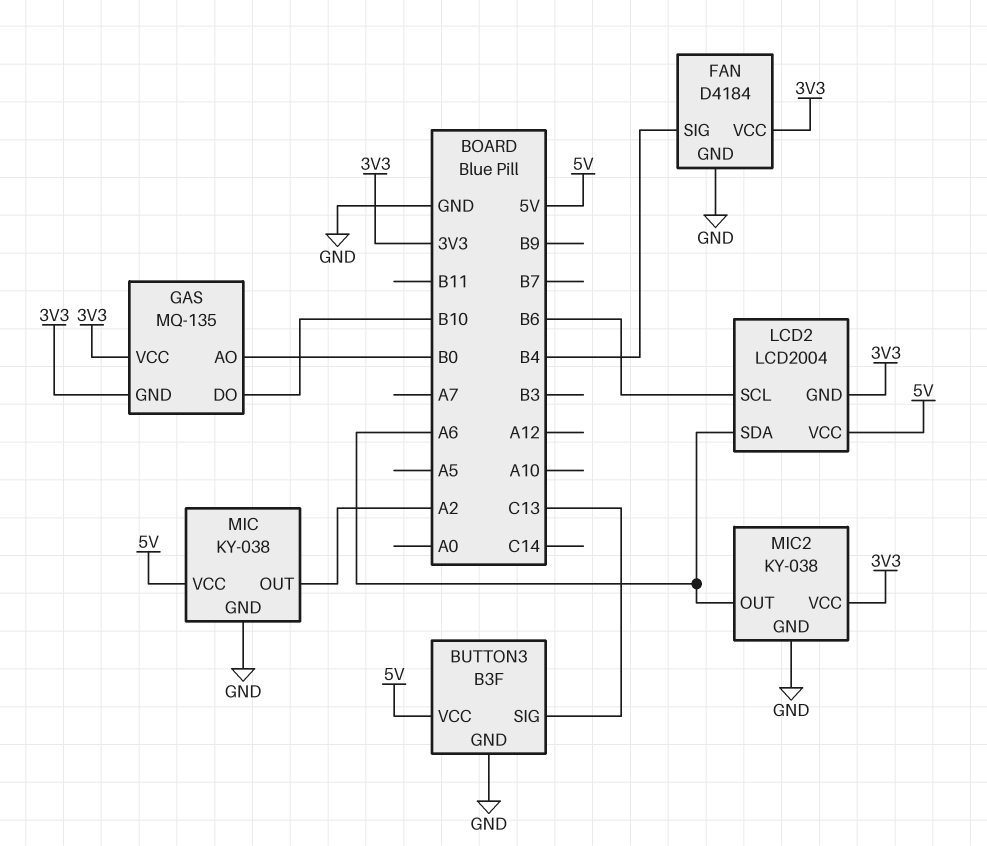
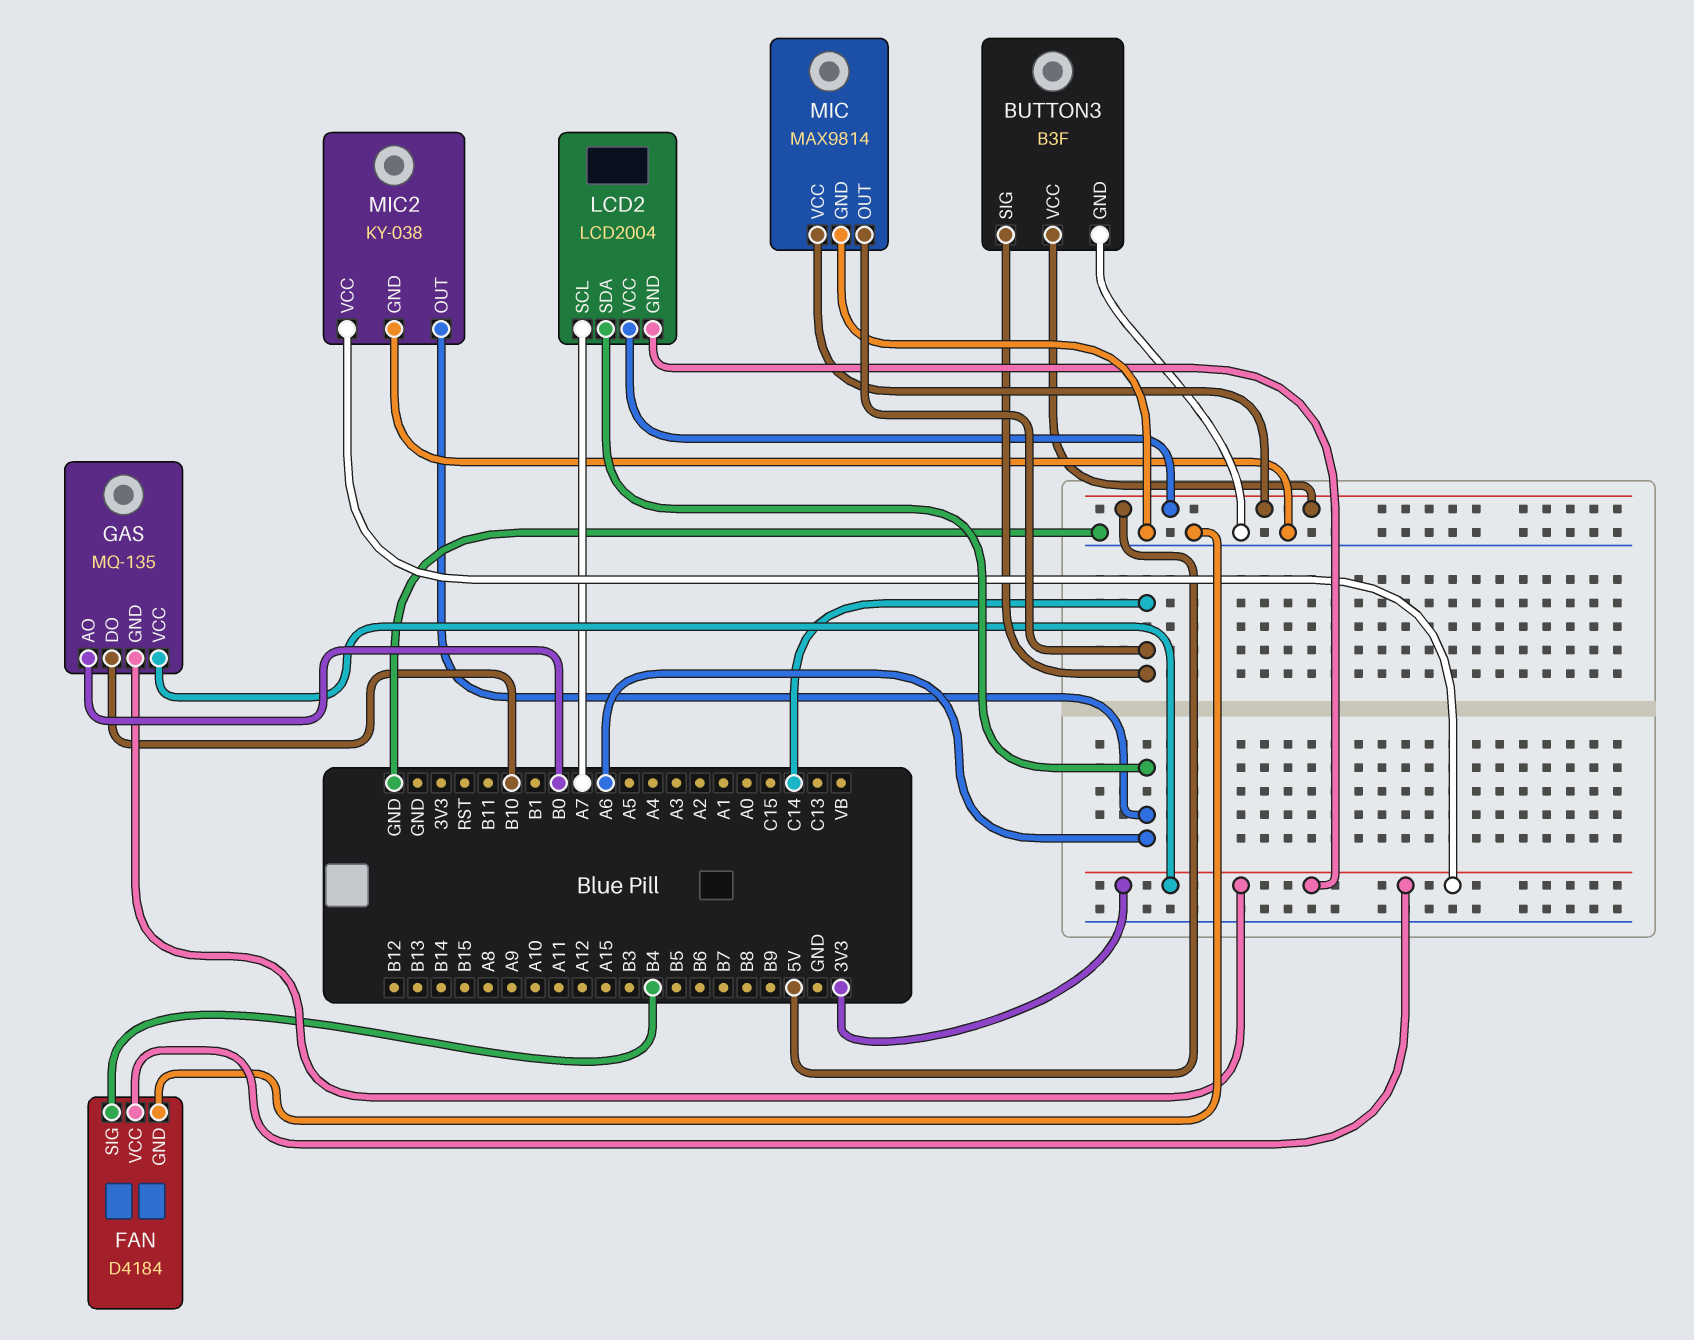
BUTTON3 pin SIG: C13 -> C14
LCD2 pin SCL: B6 -> A7
MIC: KY-038 -> MAX9814
MIC pin OUT: A2 -> C14

